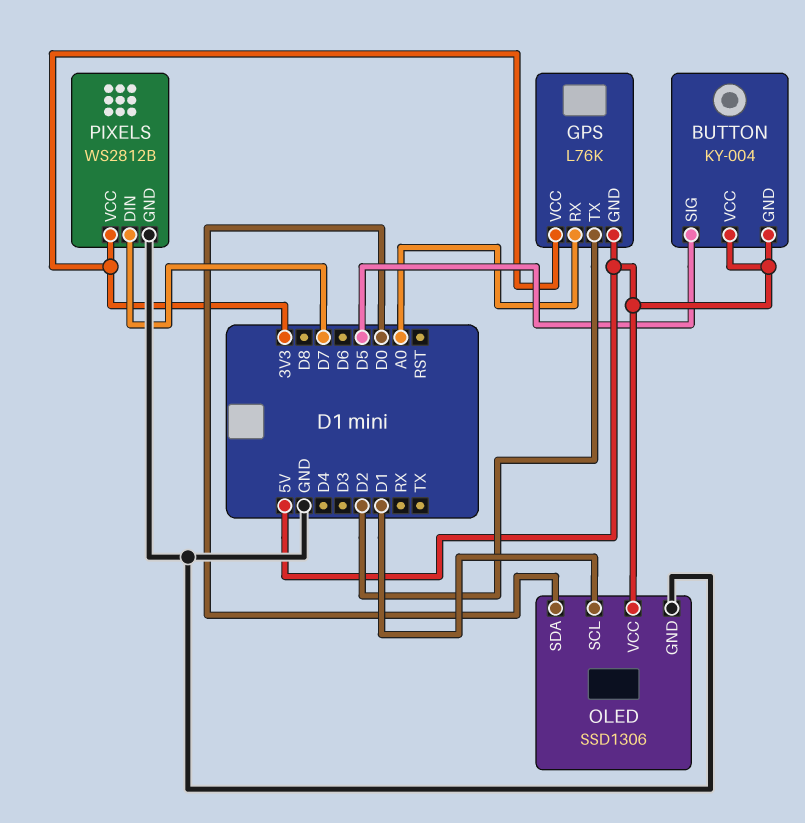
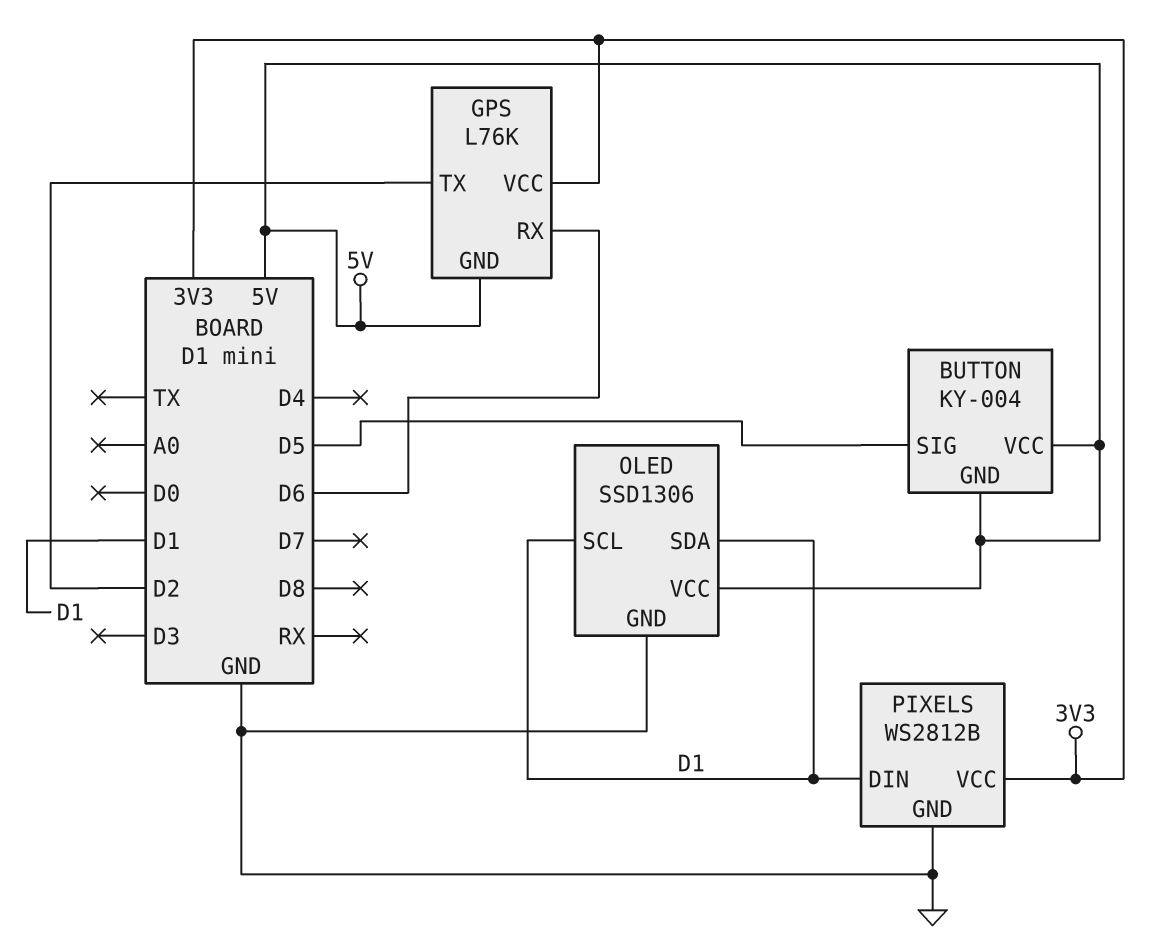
GPS pin RX: A0 -> D6
OLED pin SDA: D0 -> D1
PIXELS pin DIN: D7 -> D1

